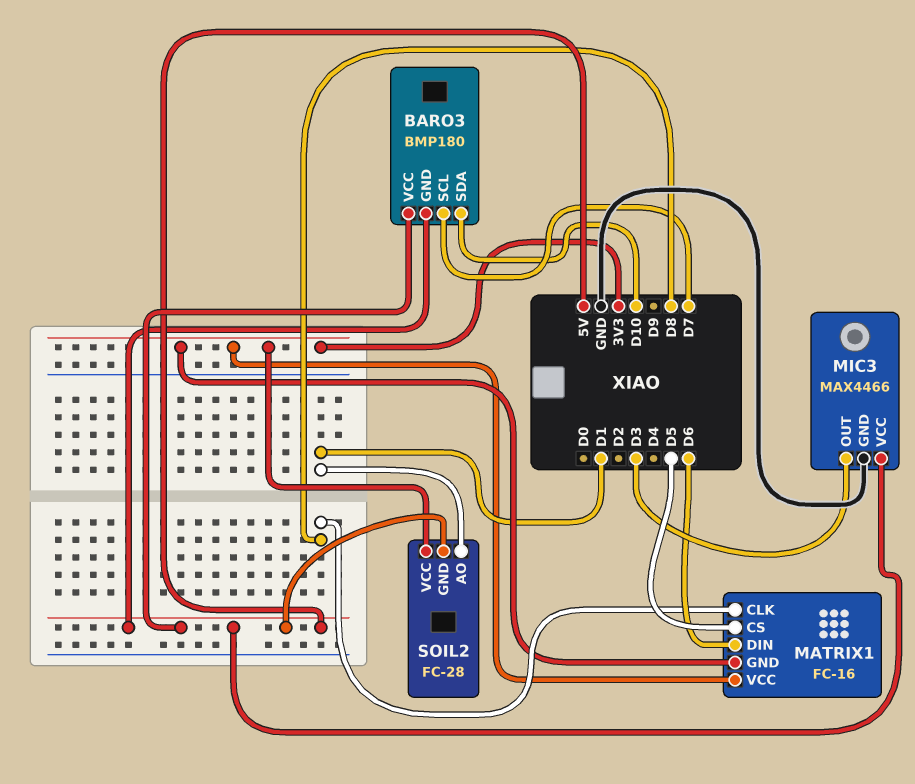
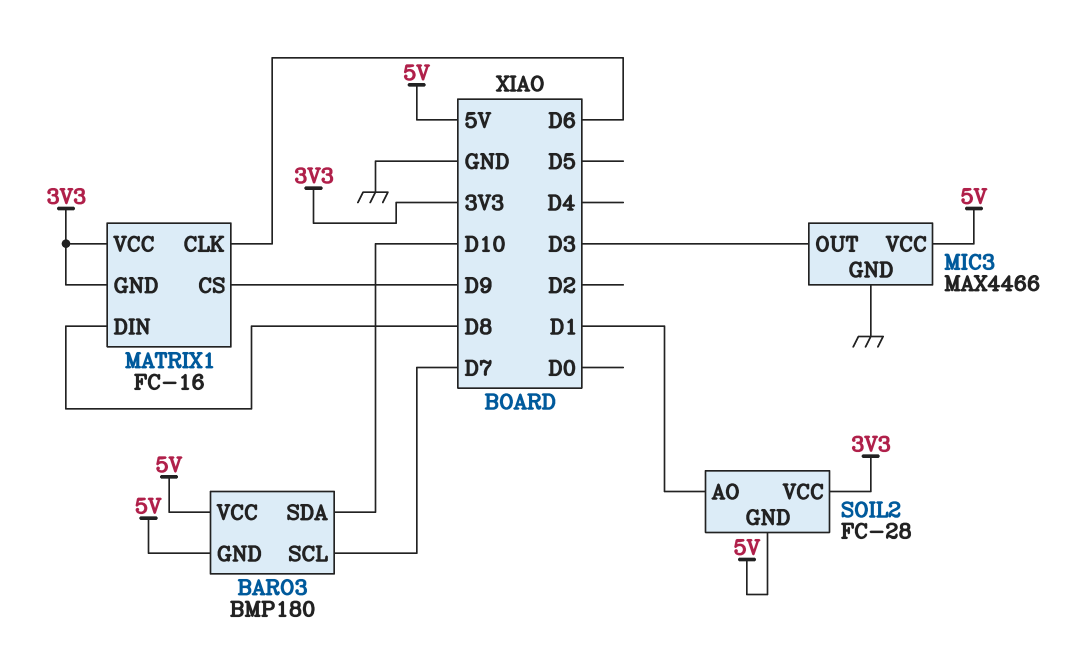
MATRIX1 pin CLK: D8 -> D6
MATRIX1 pin CS: D5 -> D9
MATRIX1 pin DIN: D6 -> D8

